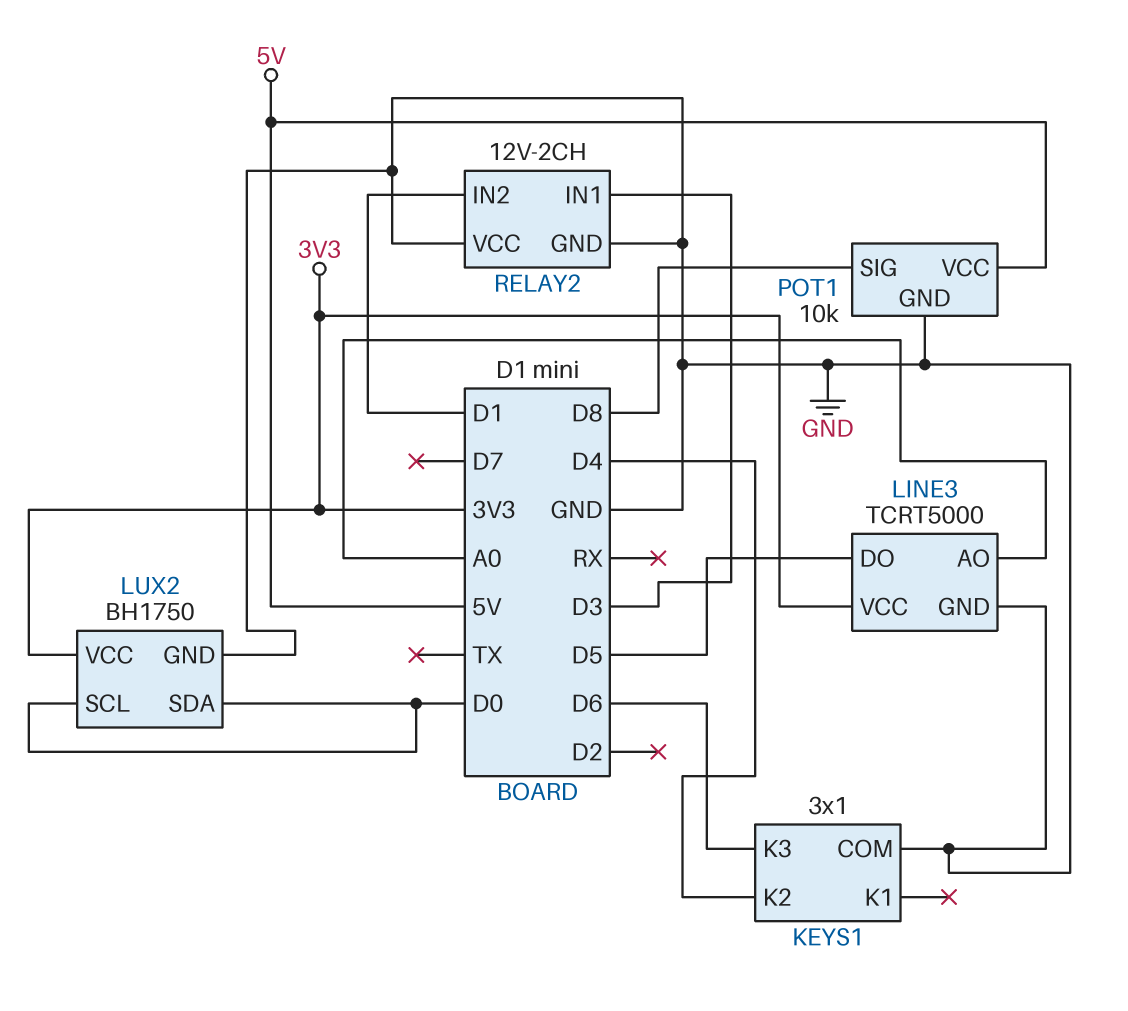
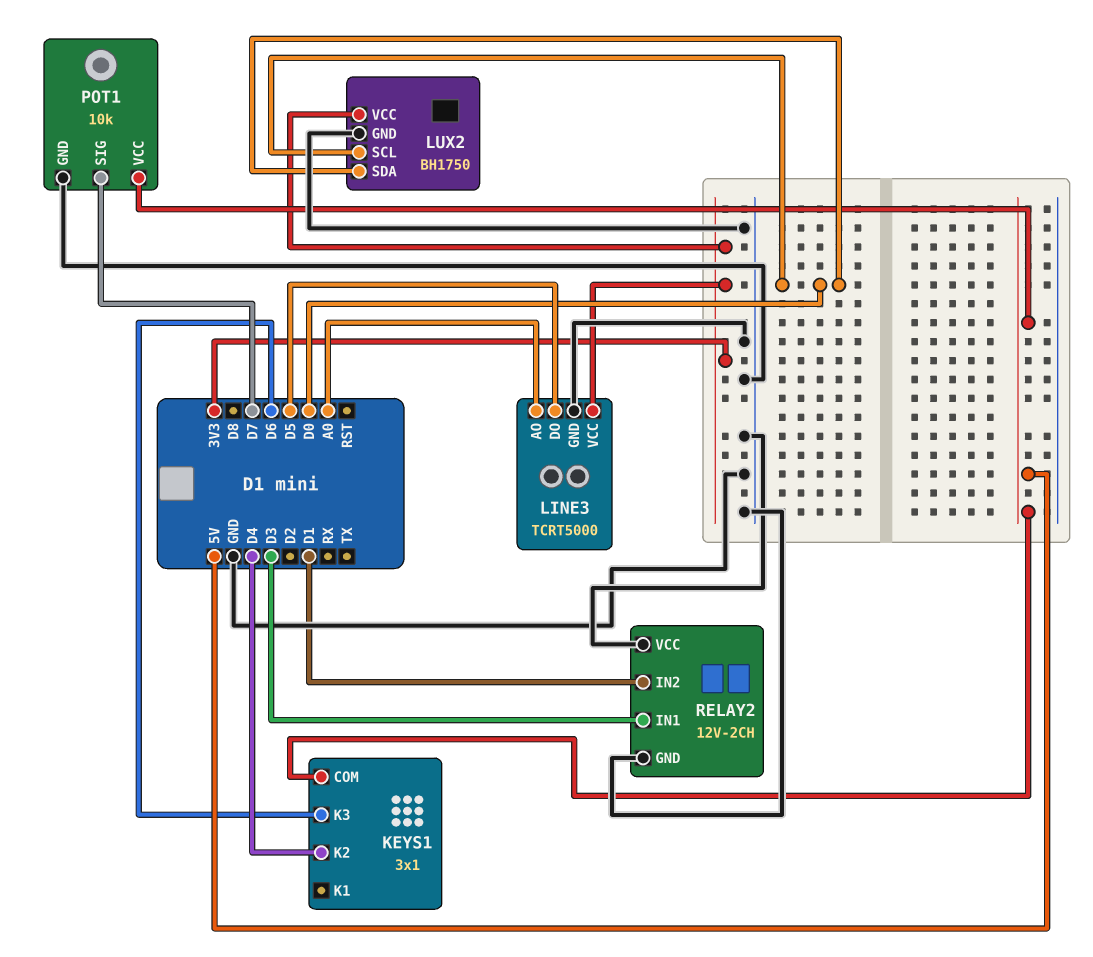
KEYS1 pin COM: GND -> 5V
POT1 pin SIG: D8 -> D7

